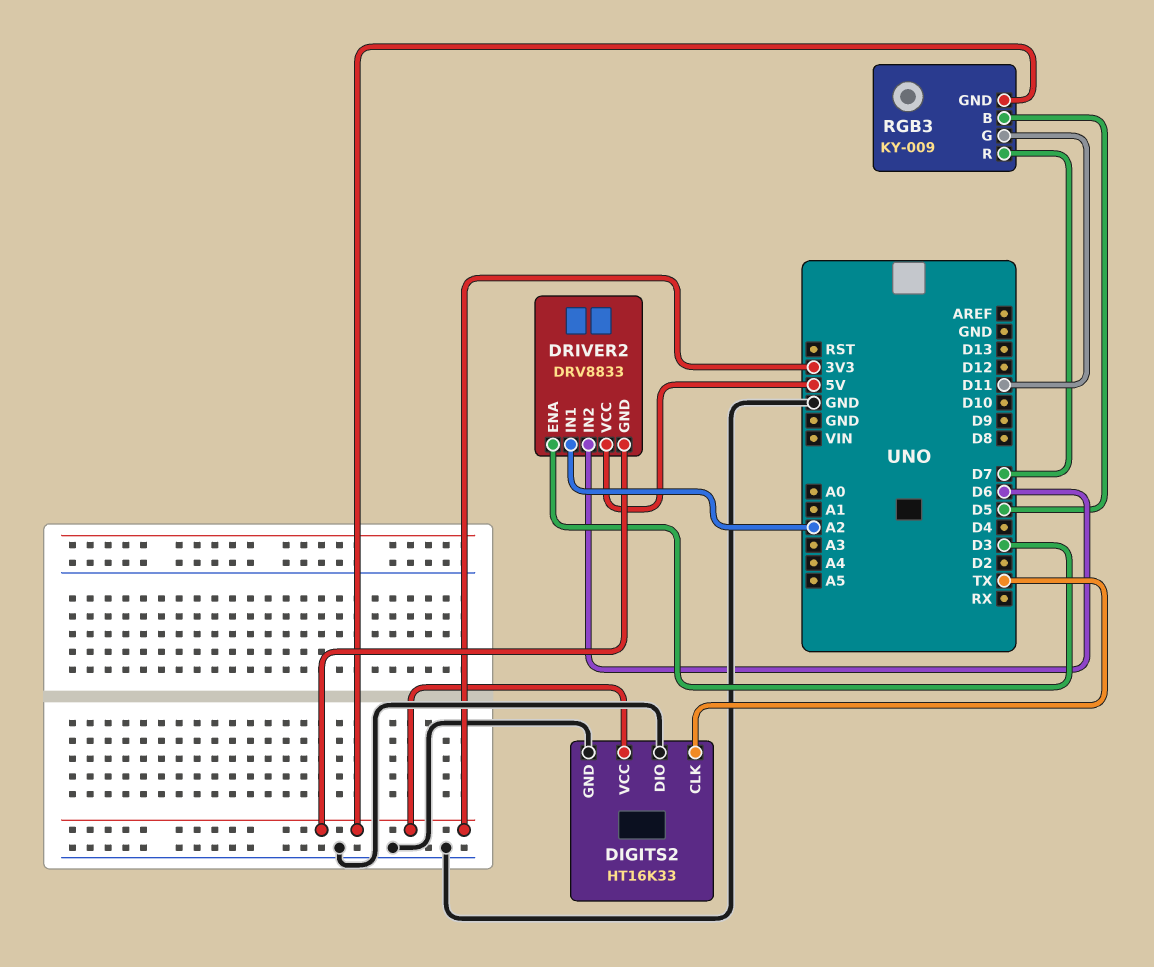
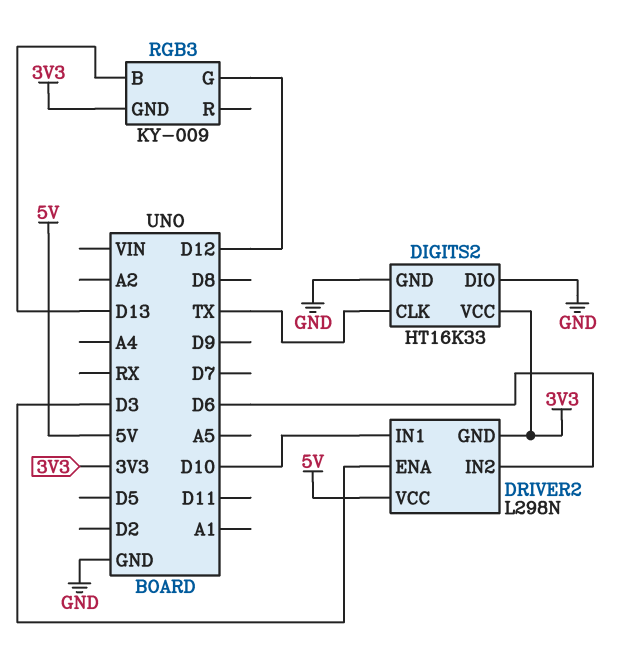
DRIVER2: DRV8833 -> L298N
DRIVER2 pin IN1: A2 -> D10
RGB3 pin B: D5 -> D13
RGB3 pin G: D11 -> D12
RGB3 pin R: D7 -> none

